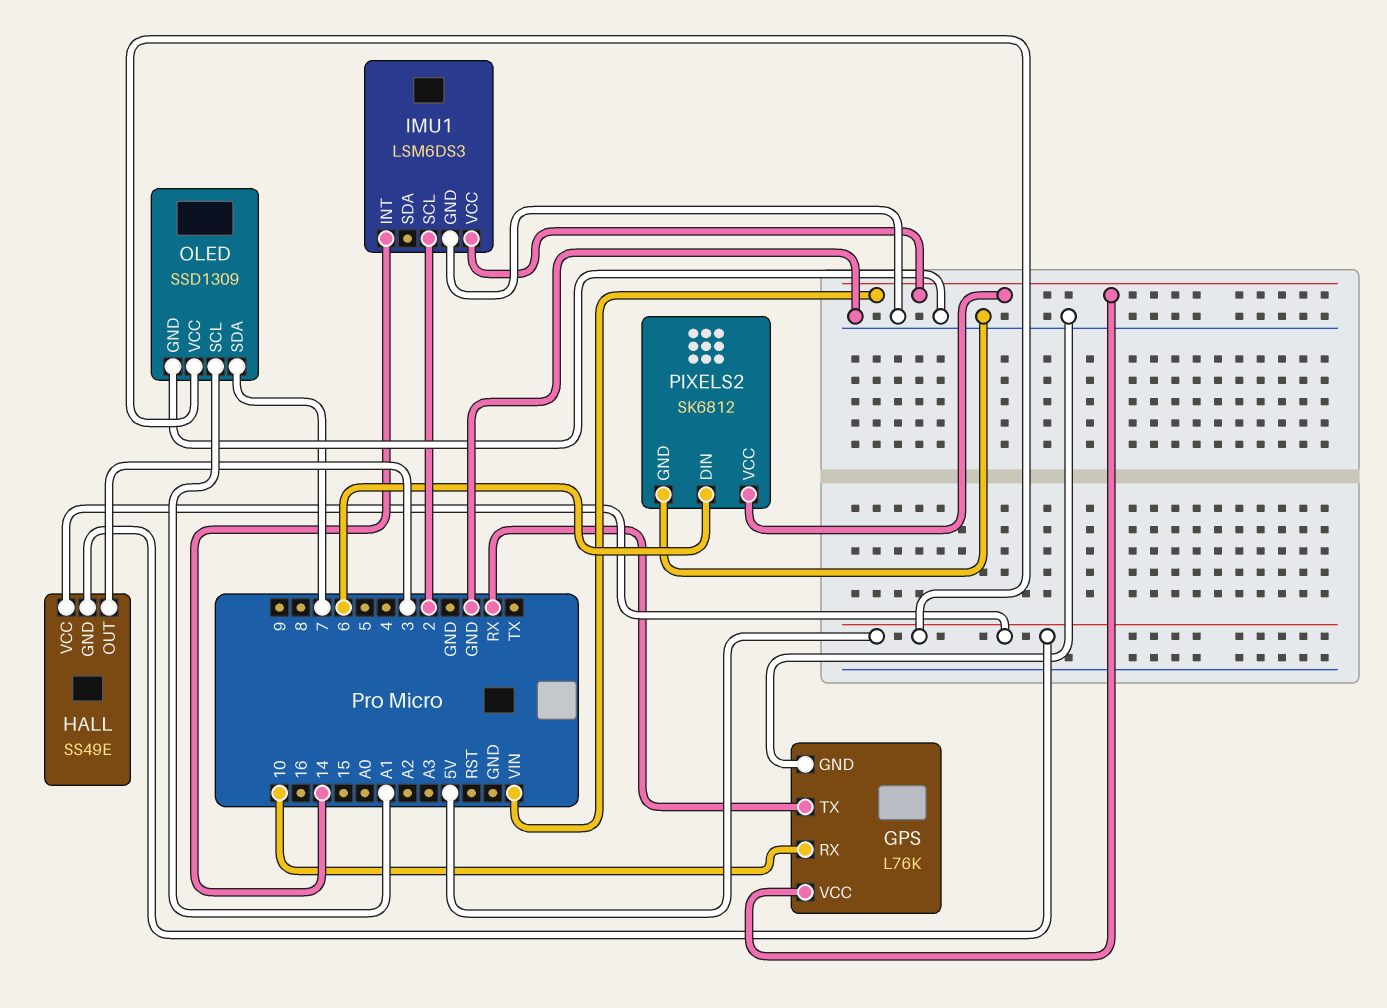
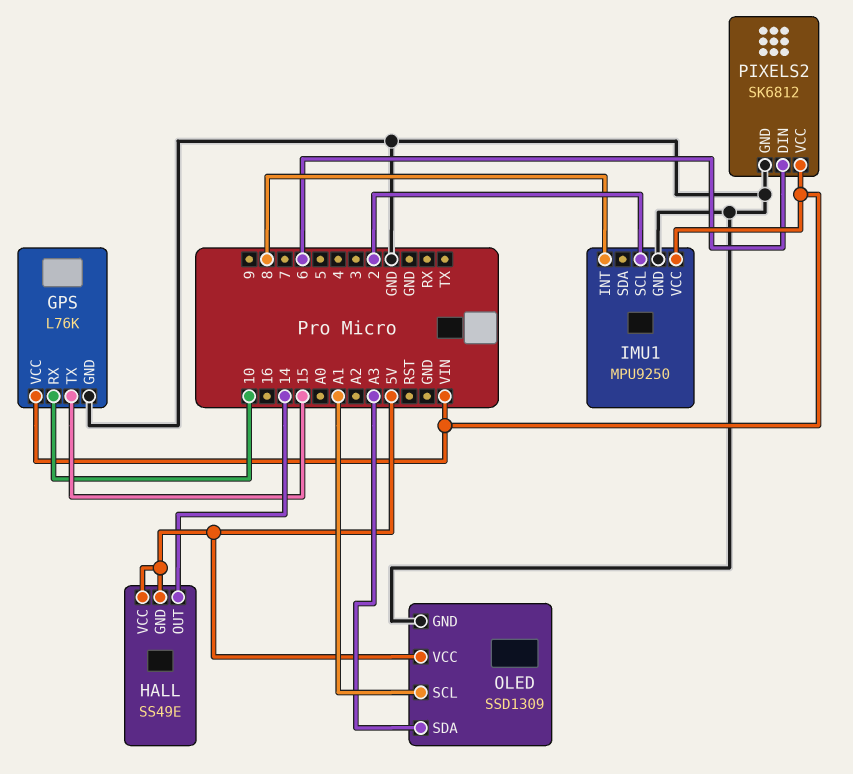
GPS pin TX: RX -> 15
HALL pin OUT: 3 -> 14
IMU1: LSM6DS3 -> MPU9250
IMU1 pin INT: 14 -> 8
OLED pin SDA: 7 -> A3

